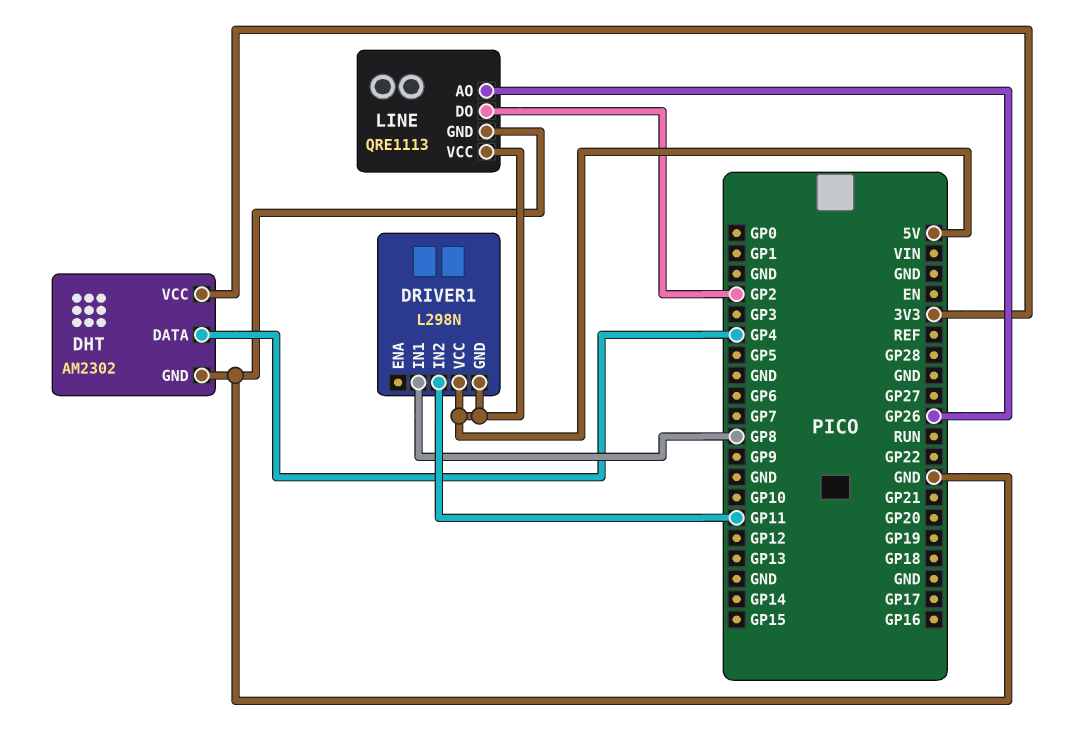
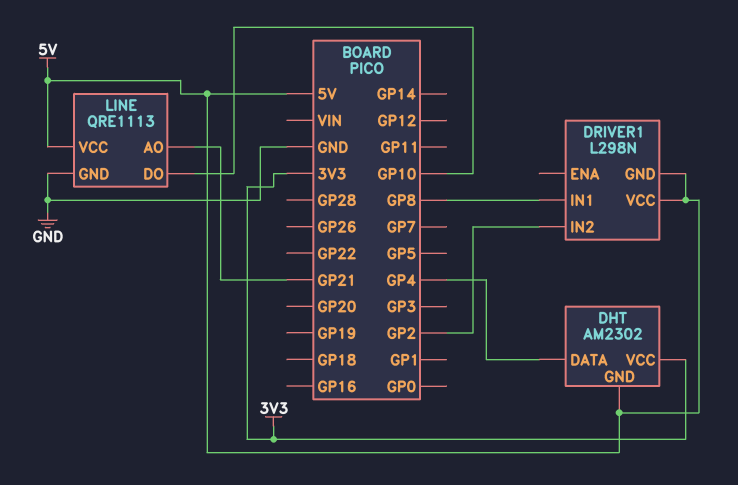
DHT pin GND: GND -> 5V
DRIVER1 pin IN2: GP11 -> GP2
LINE pin AO: GP26 -> GP21
LINE pin DO: GP2 -> GP10

